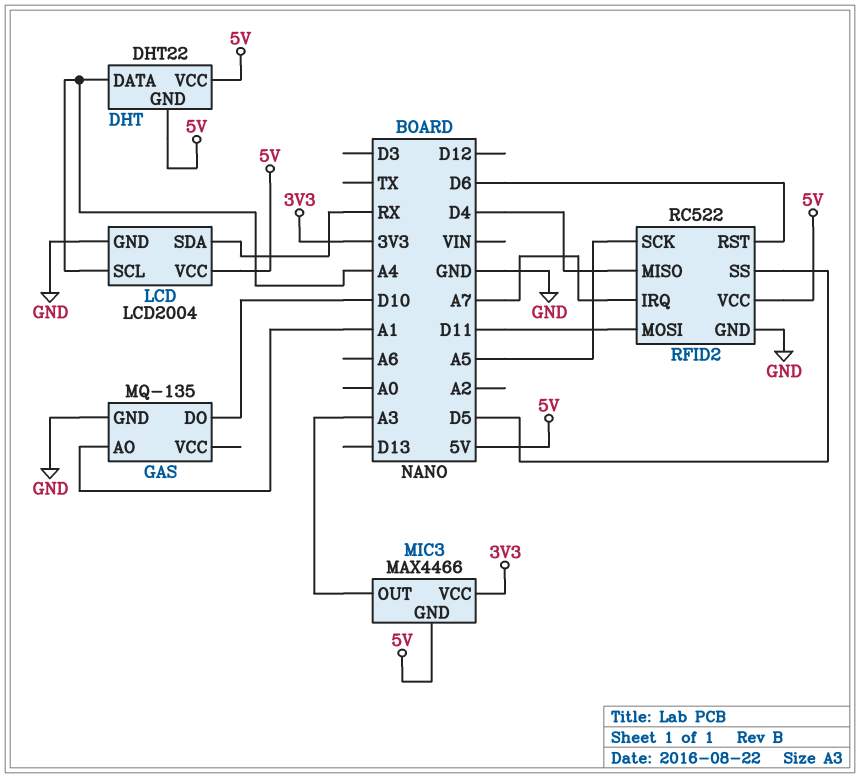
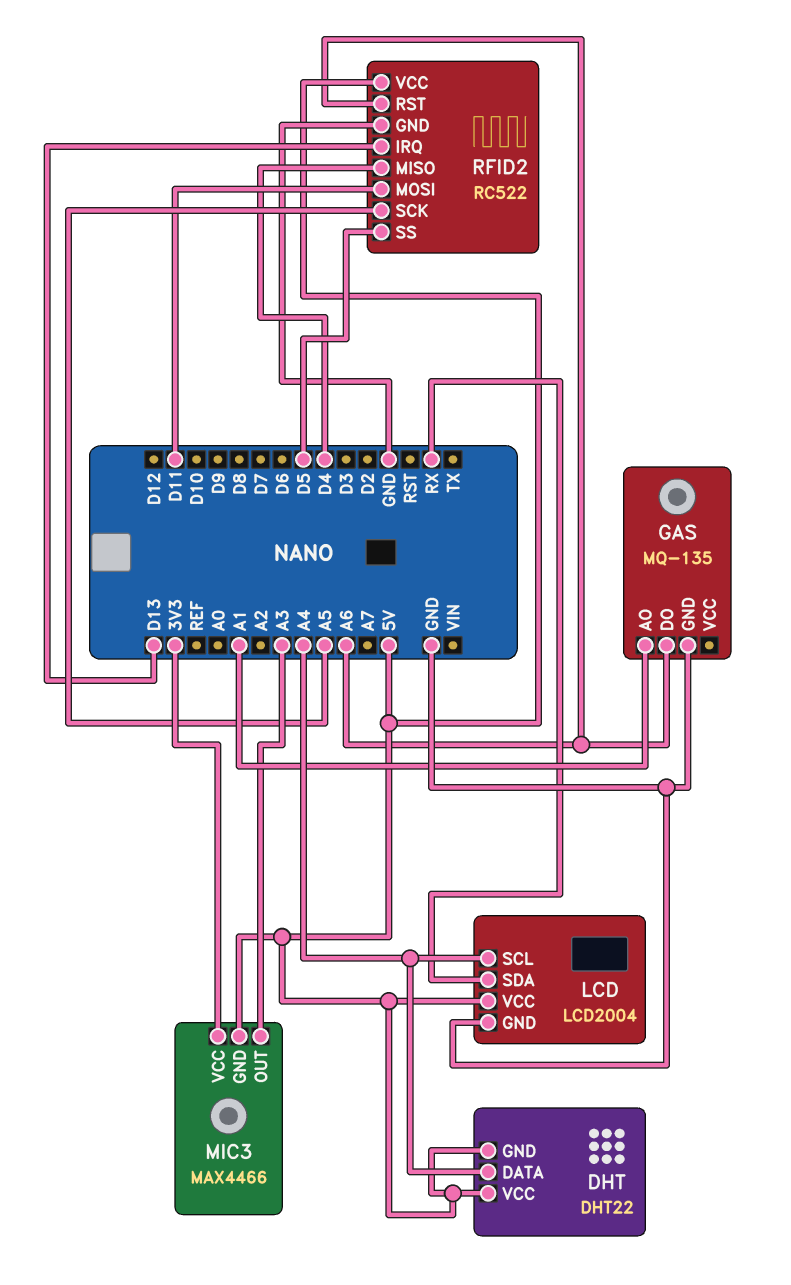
GAS pin DO: D10 -> A6
RFID2 pin IRQ: A7 -> D13
RFID2 pin RST: D6 -> A6

